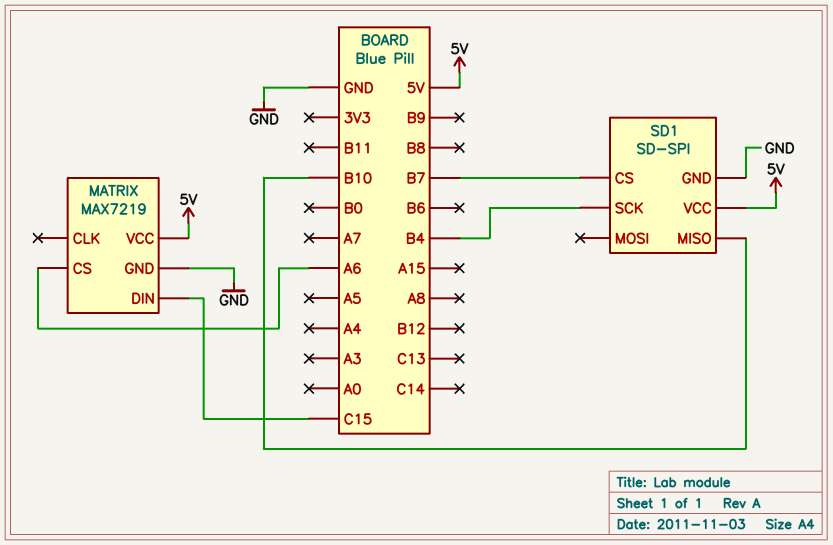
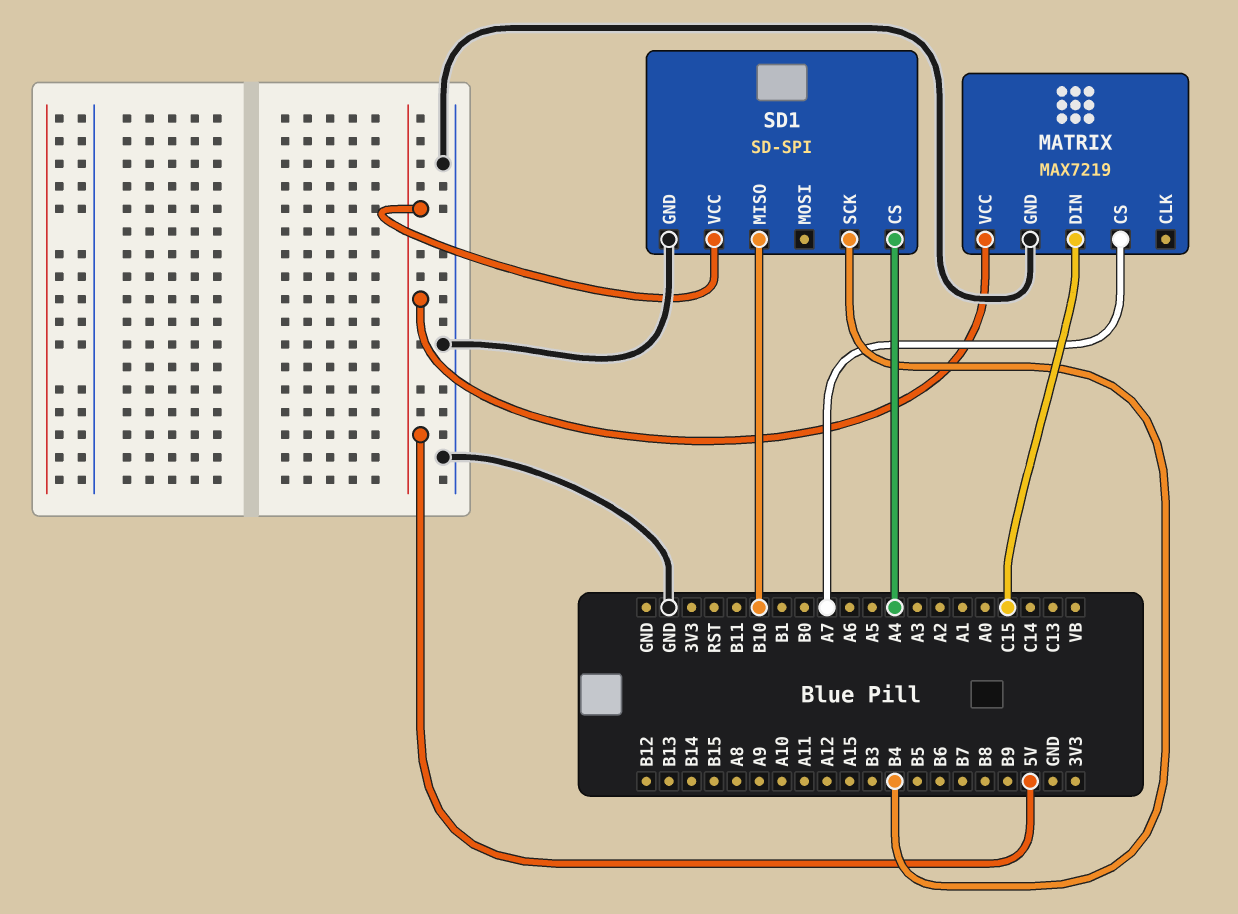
MATRIX pin CS: A6 -> A7
SD1 pin CS: B7 -> A4

